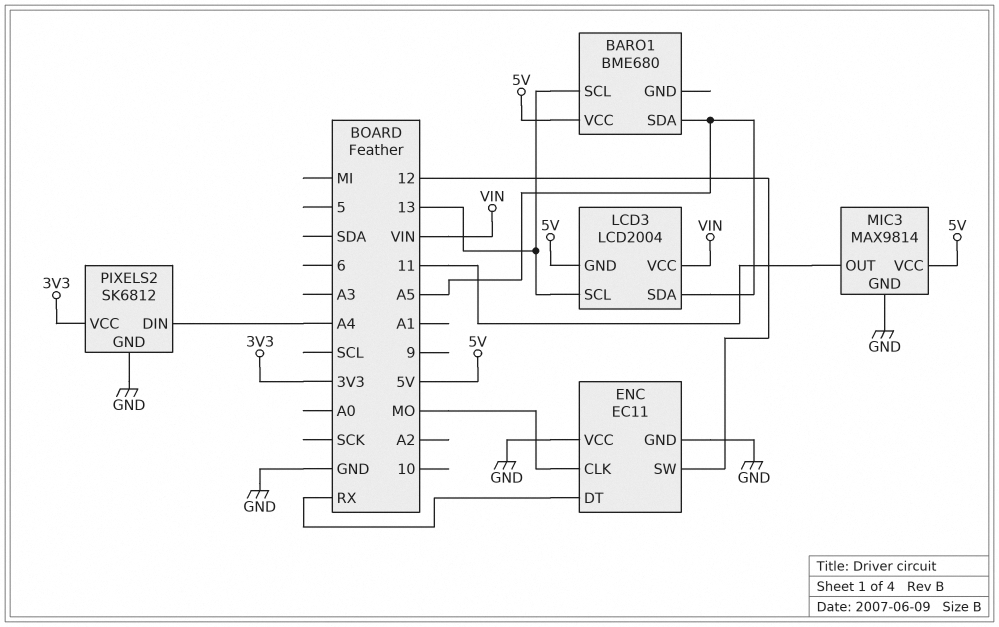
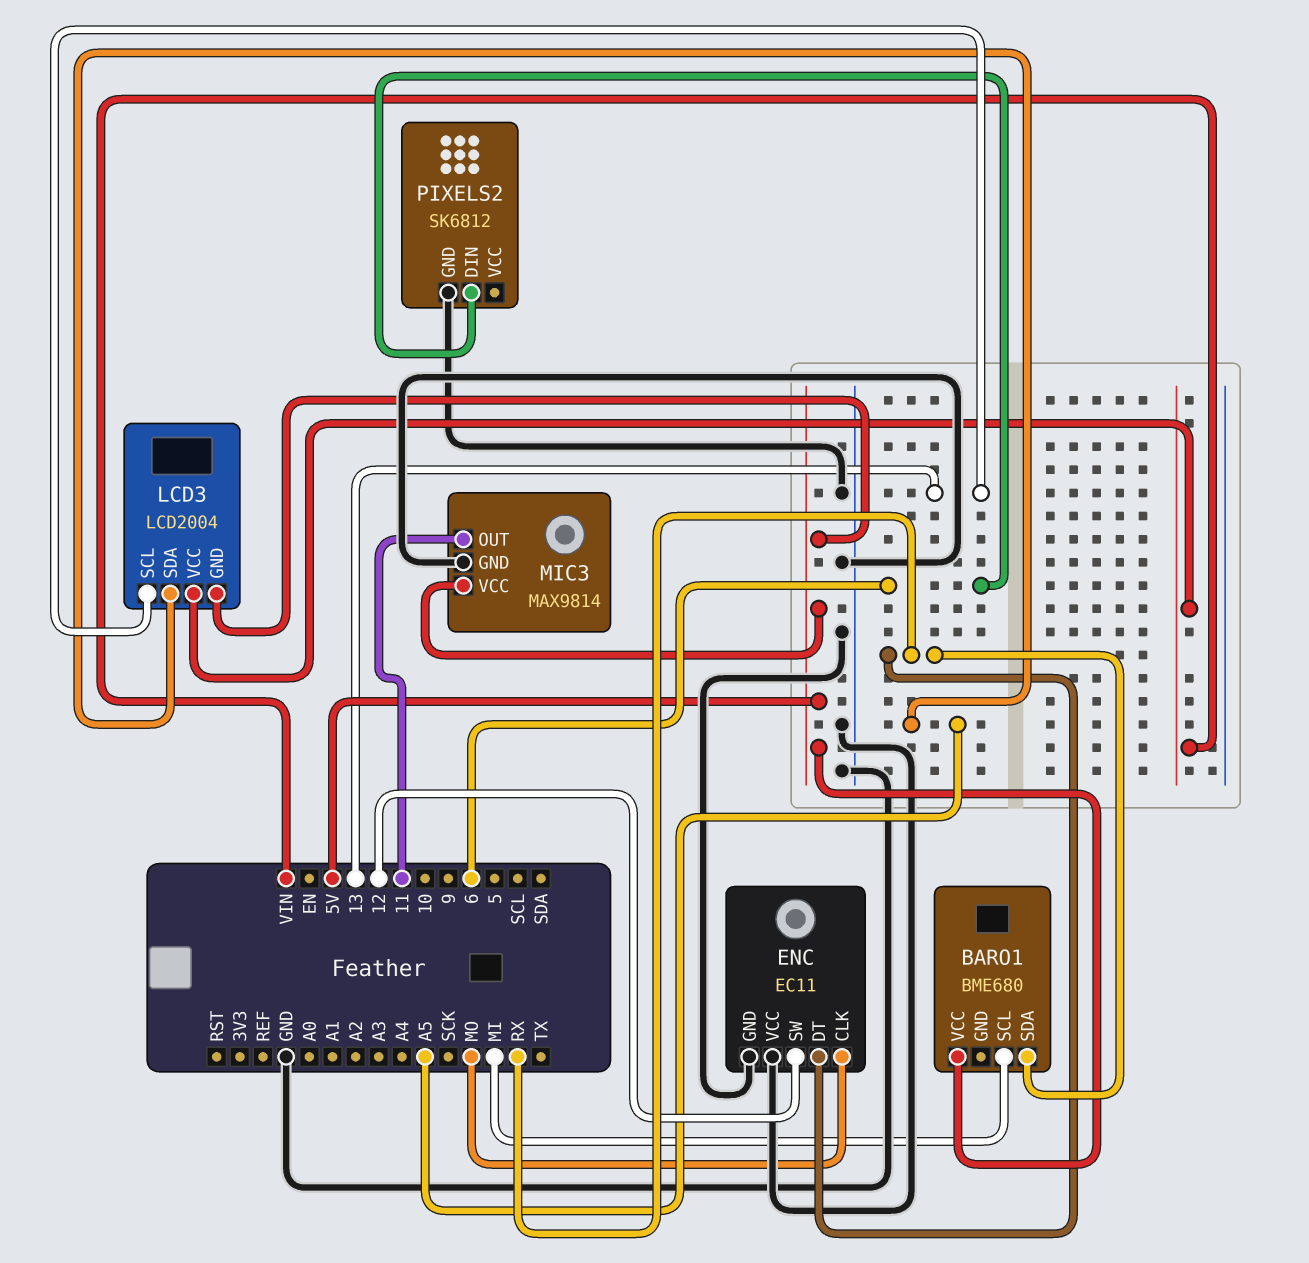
BARO1 pin SCL: 13 -> MI
BARO1 pin SDA: A5 -> RX
PIXELS2 pin DIN: A4 -> 6
PIXELS2 pin VCC: 3V3 -> none

